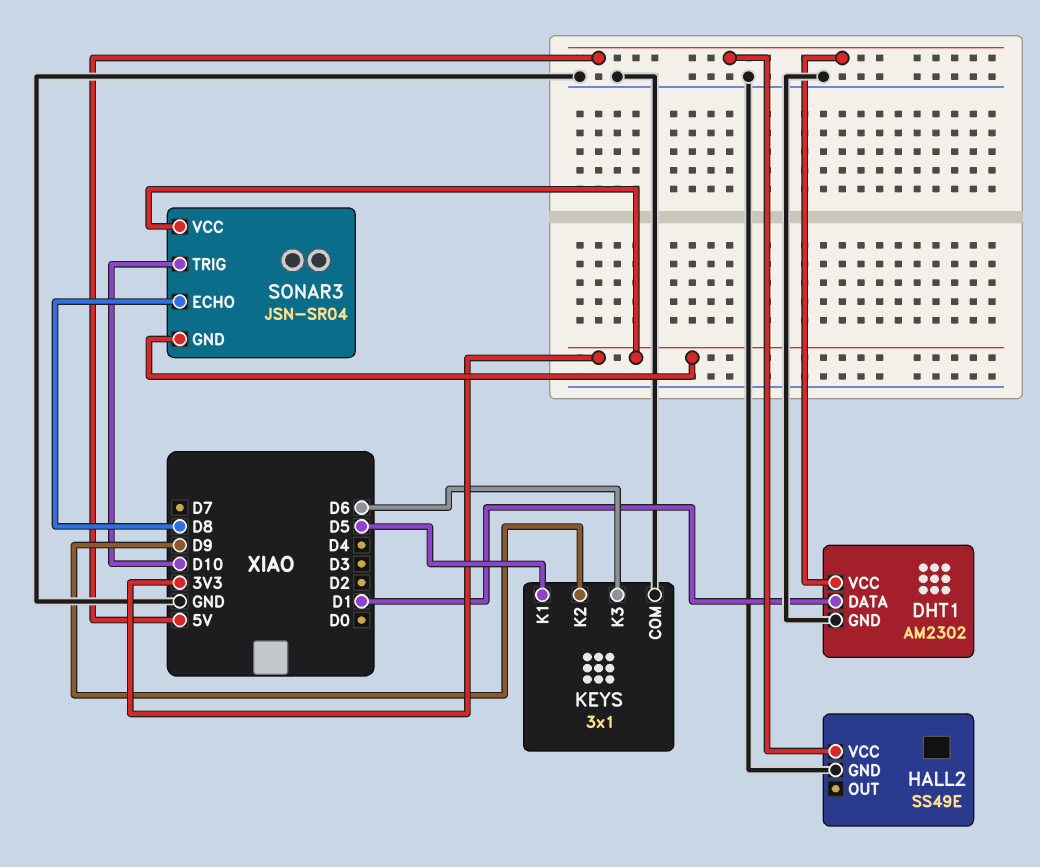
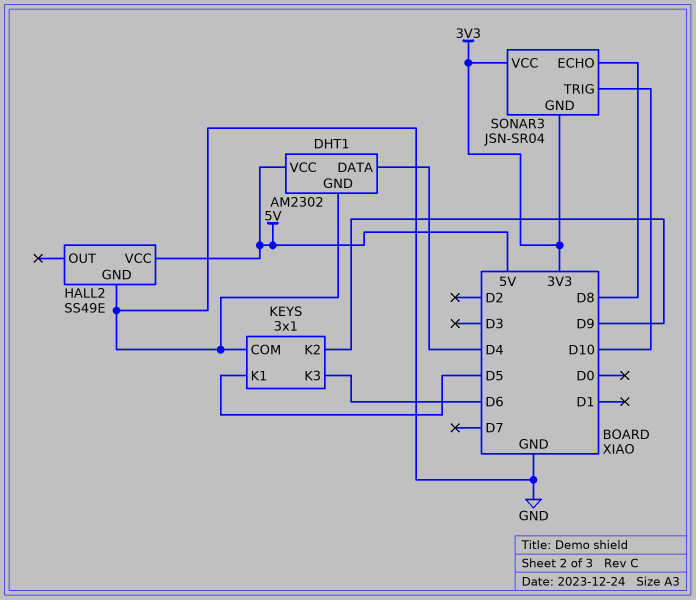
DHT1 pin DATA: D1 -> D4

